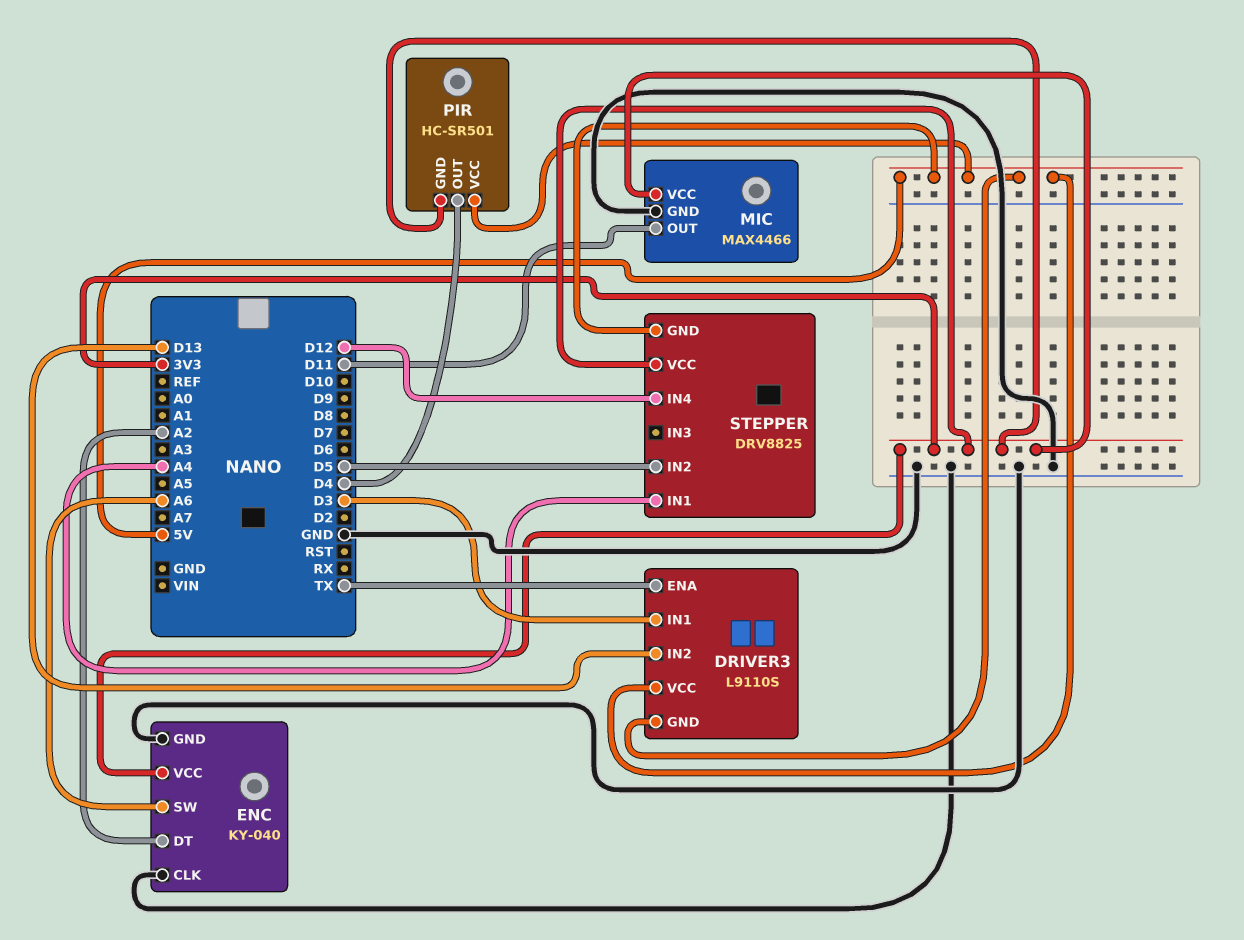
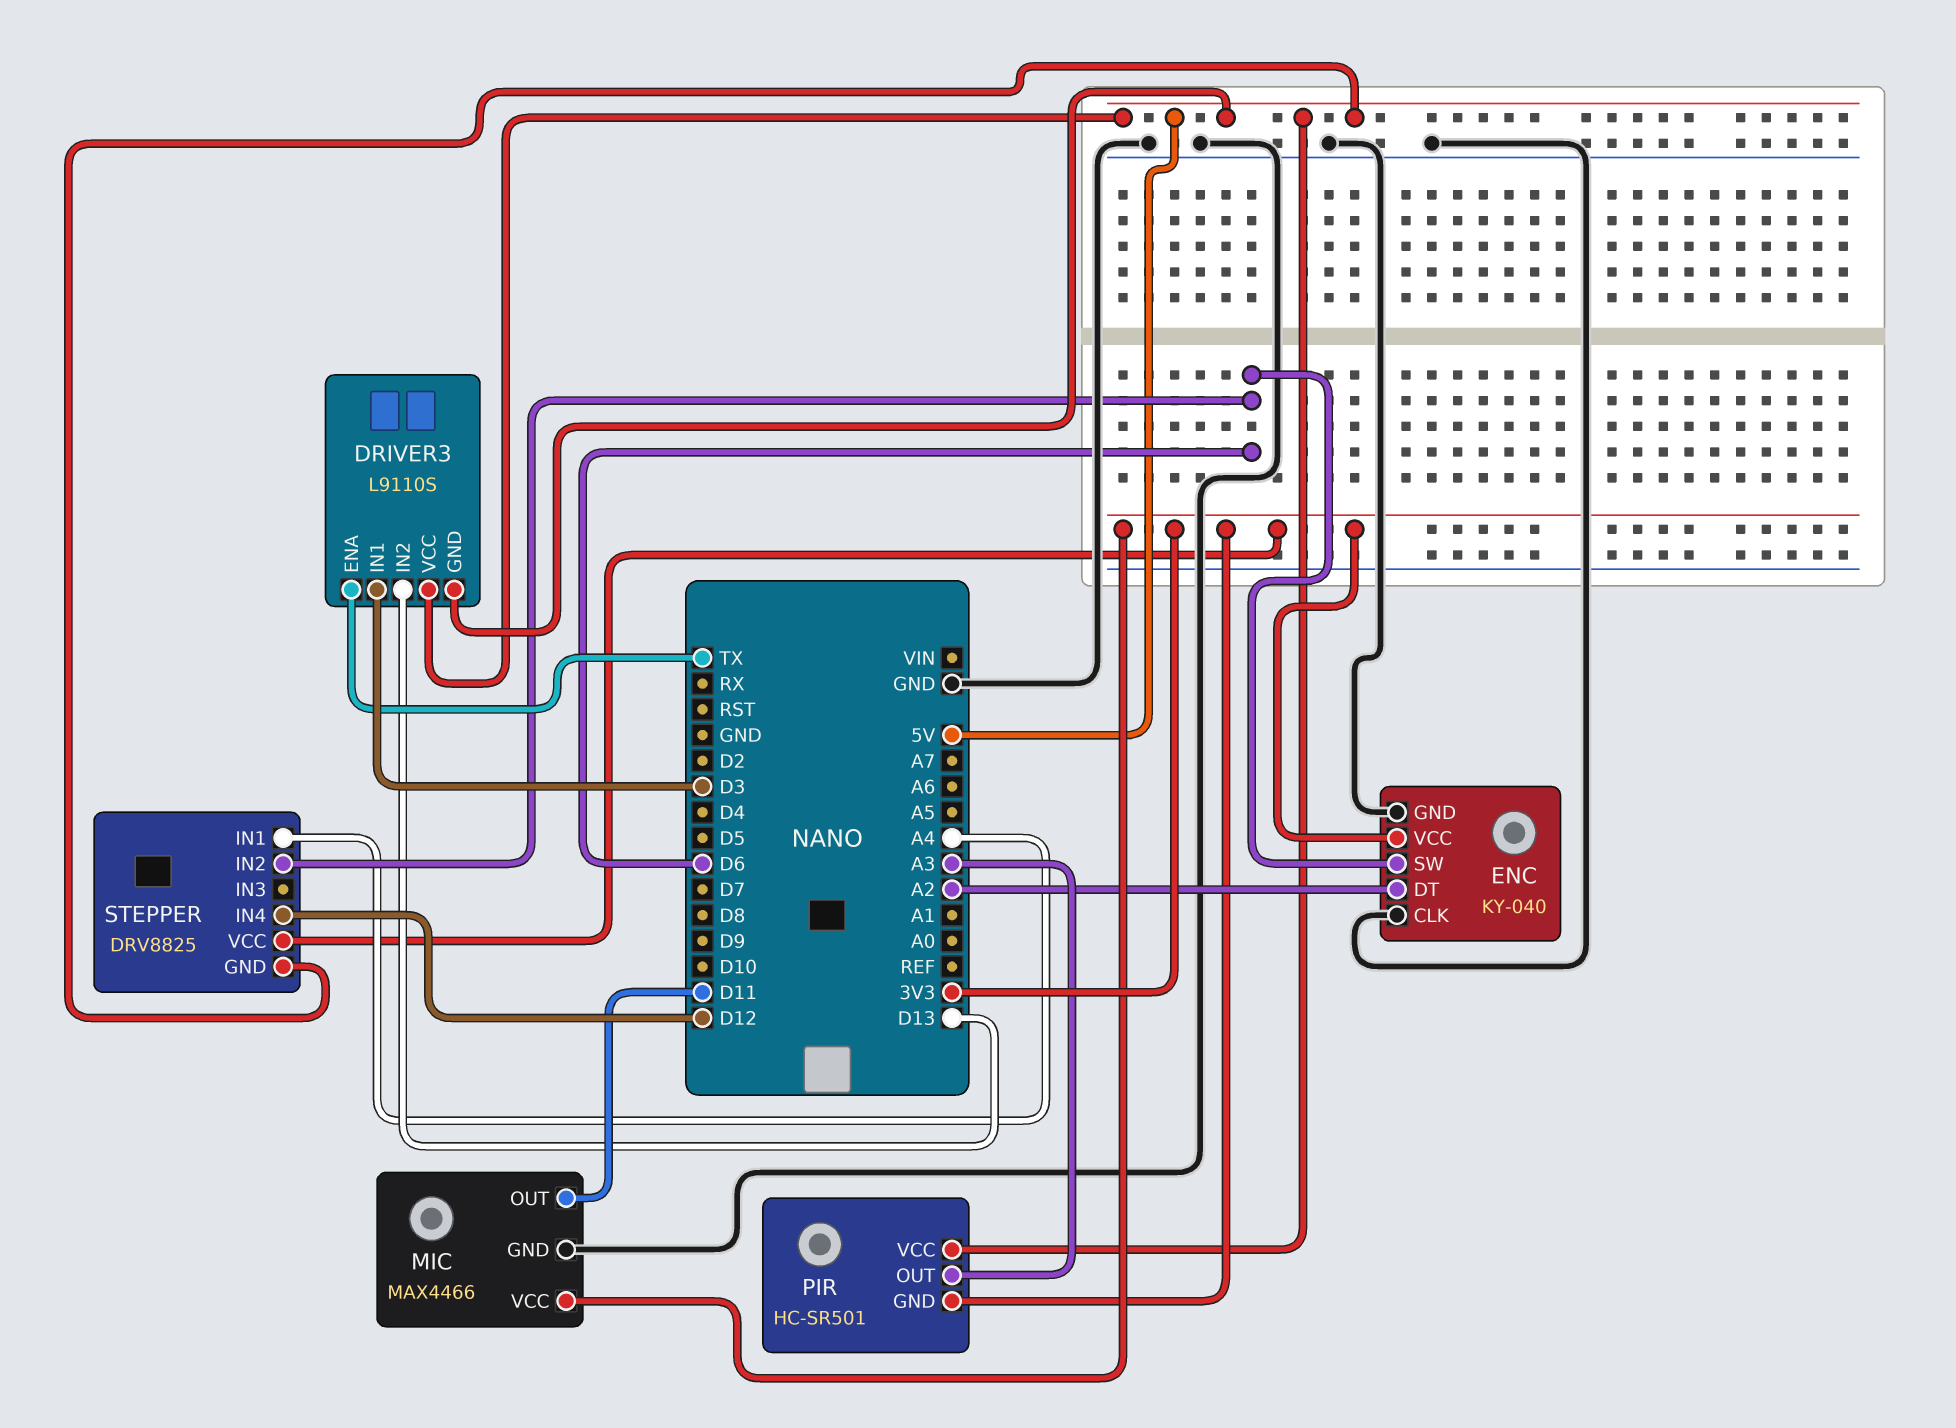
ENC pin SW: A6 -> D6
PIR pin OUT: D4 -> A3
STEPPER pin IN2: D5 -> D6

